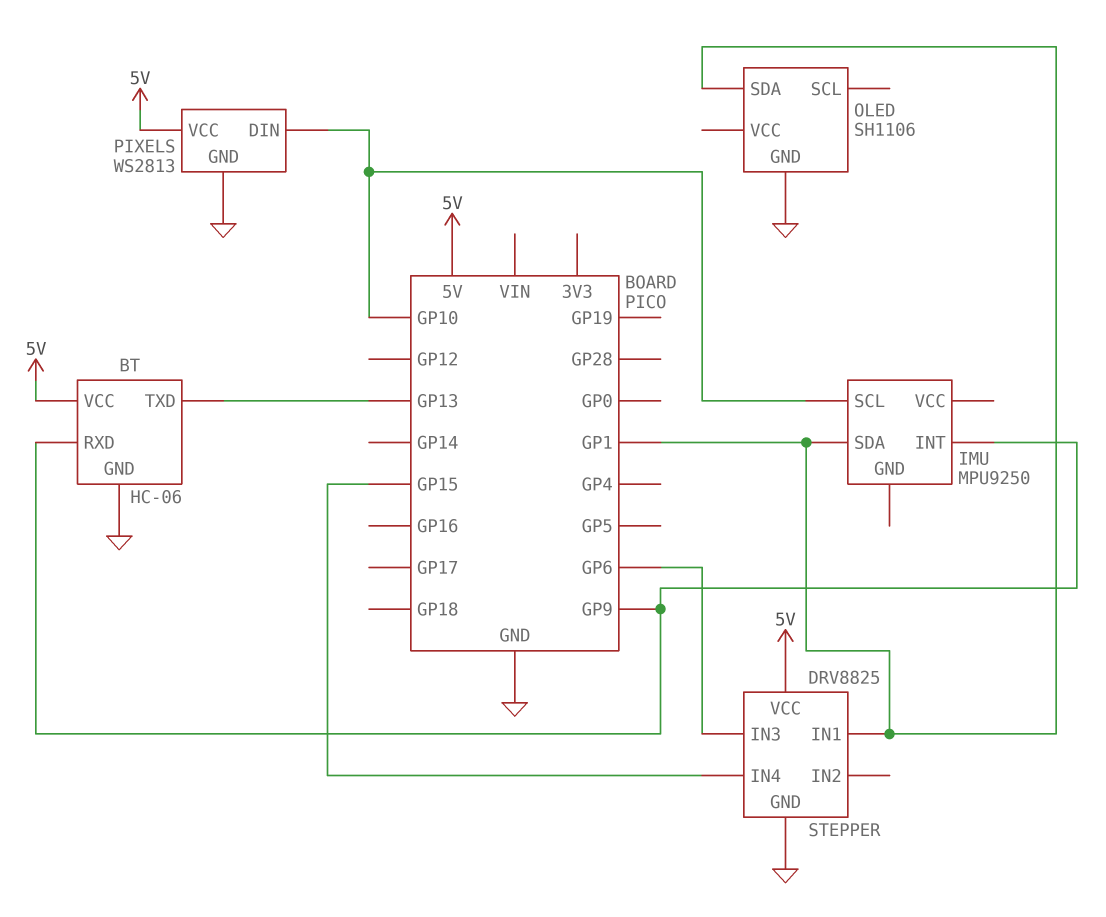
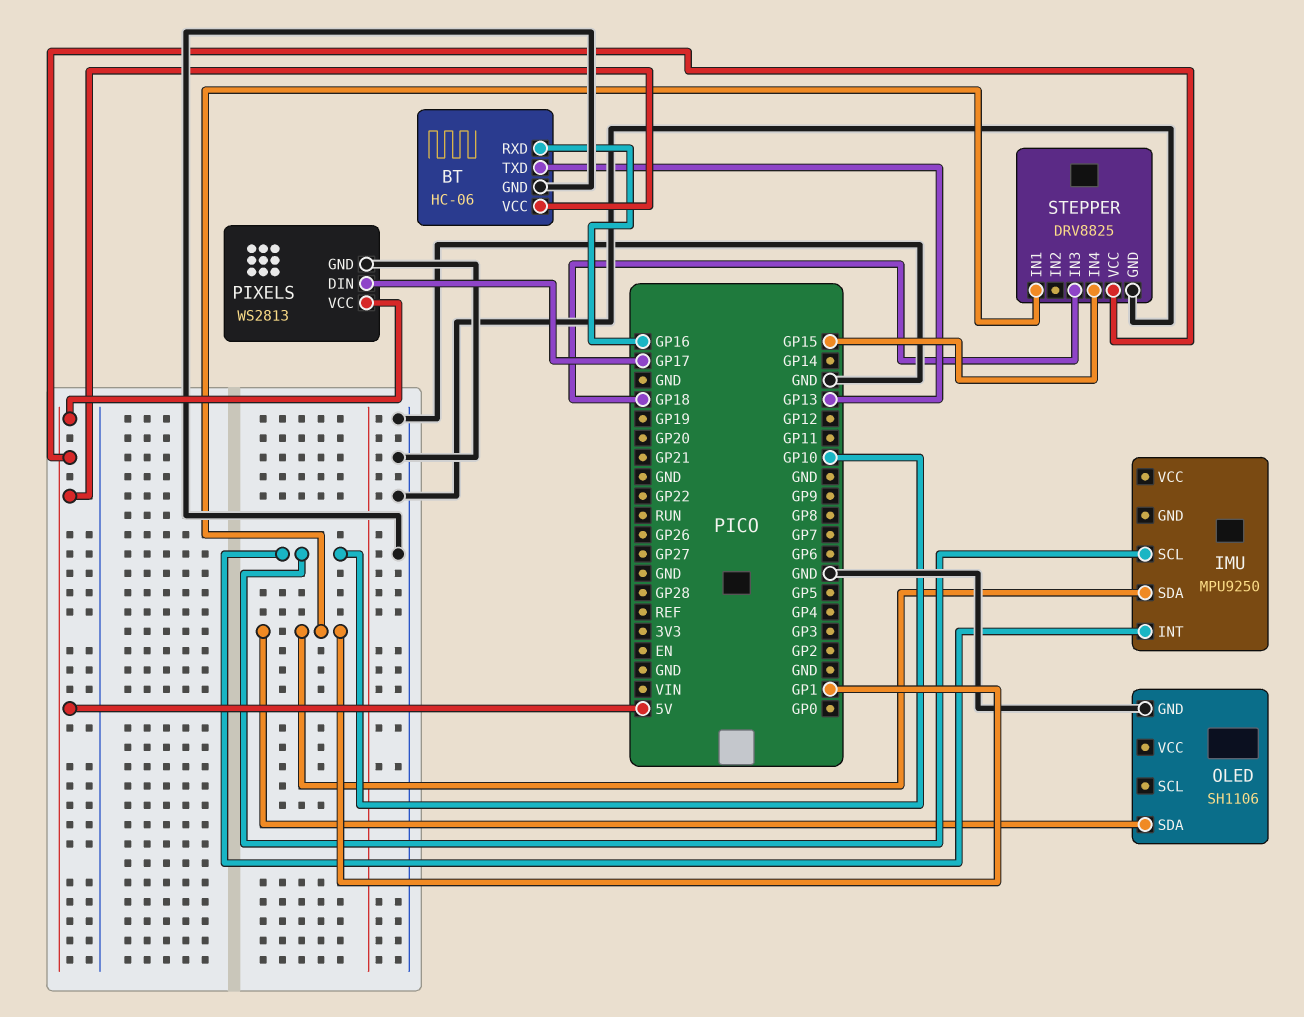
BT pin RXD: GP9 -> GP16
IMU pin INT: GP9 -> GP10
PIXELS pin DIN: GP10 -> GP17
STEPPER pin IN3: GP6 -> GP18

